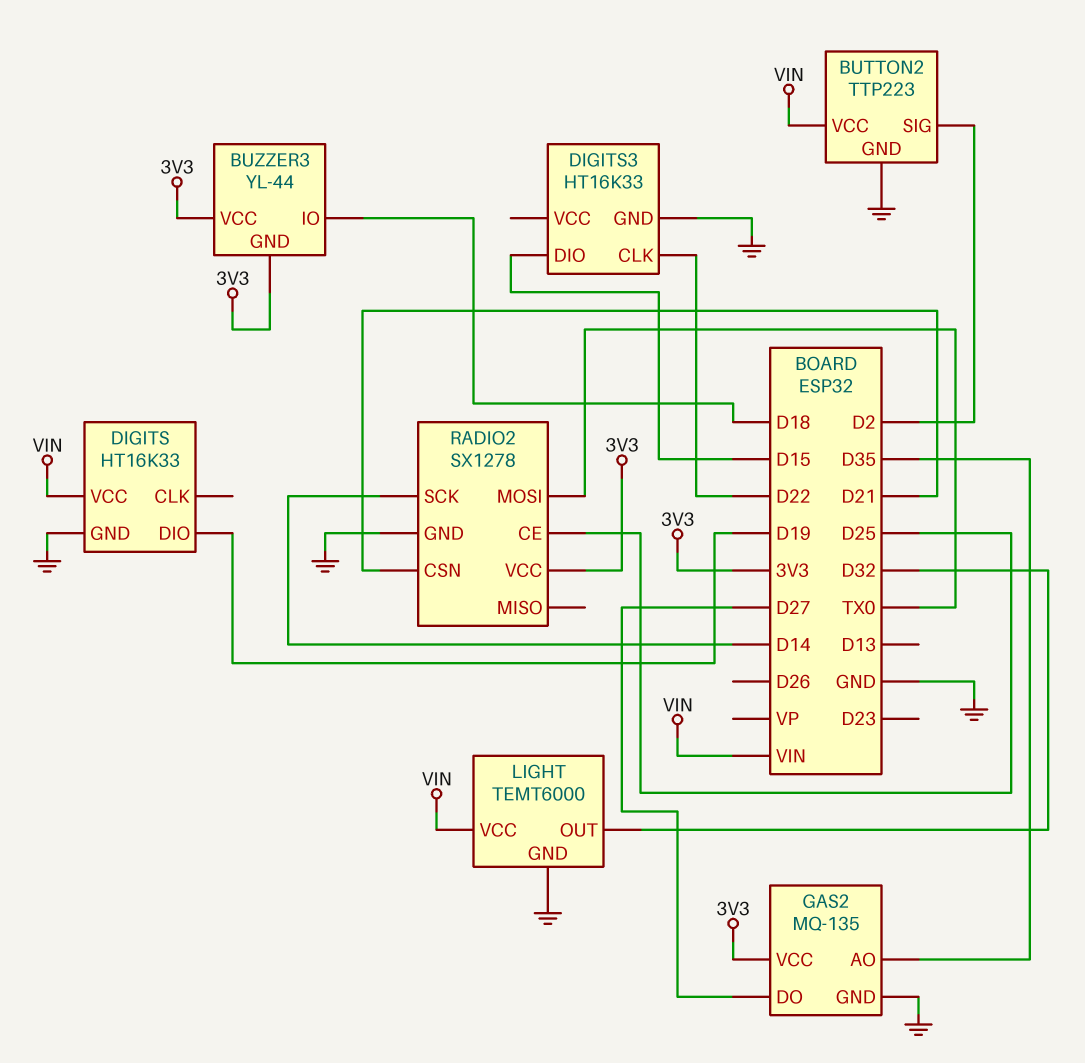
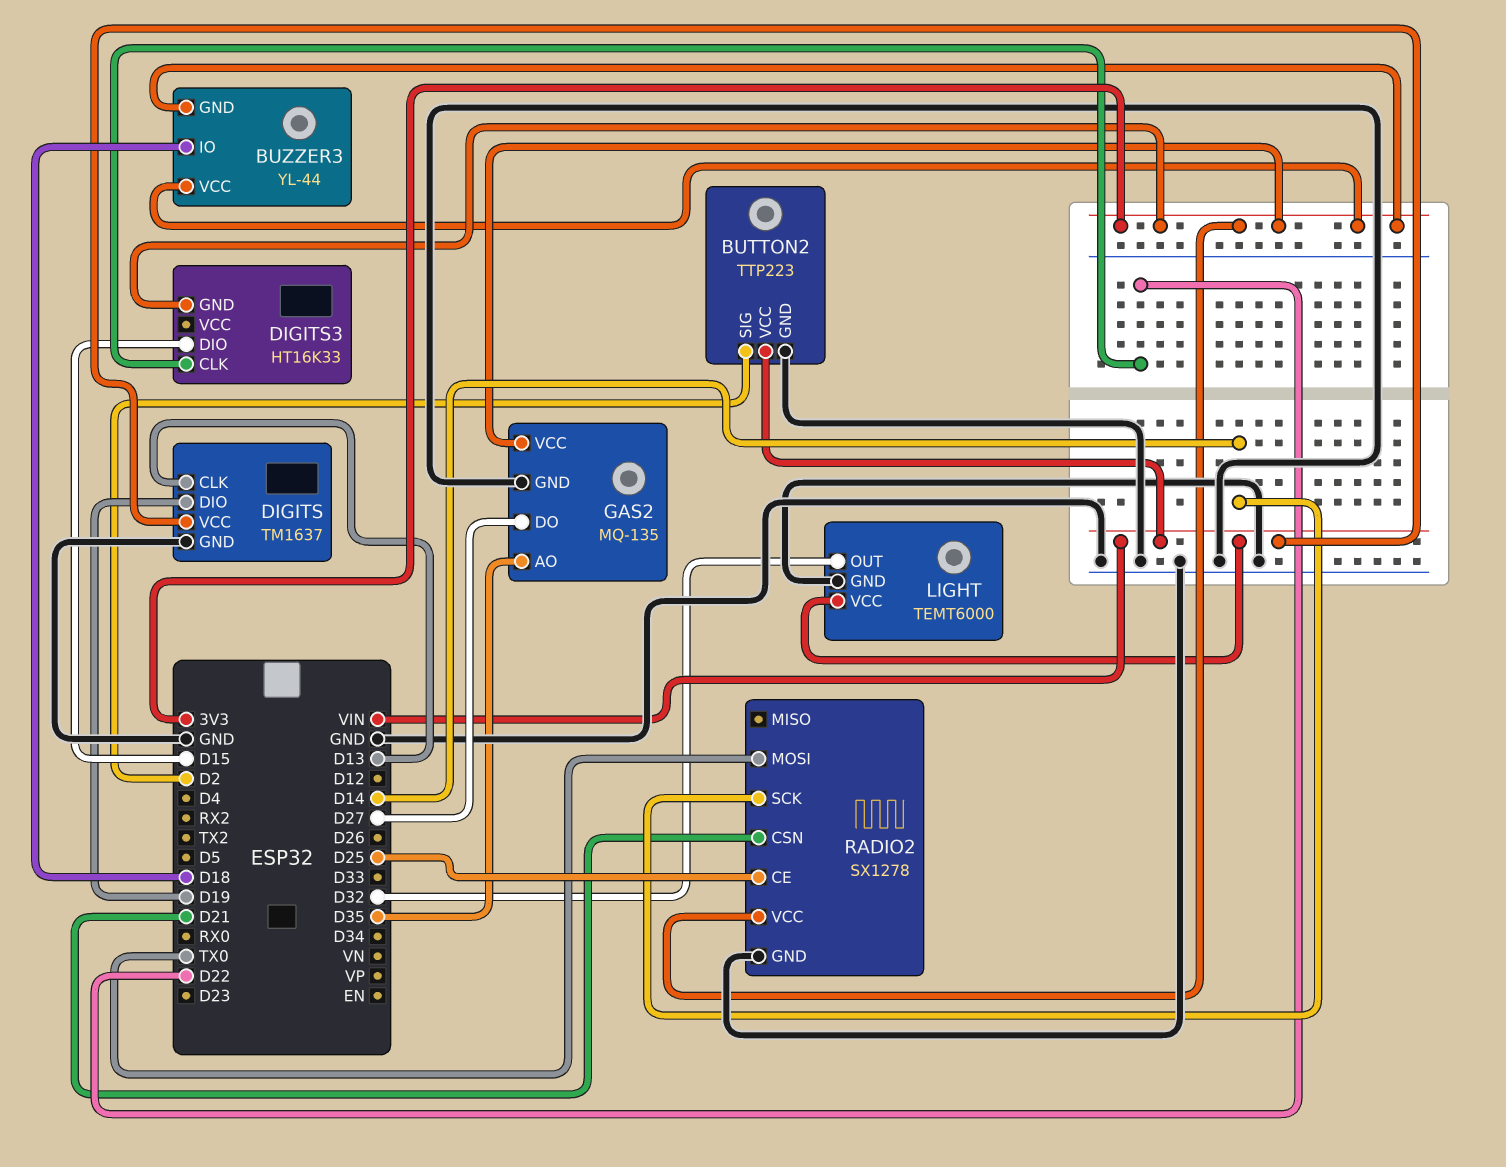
DIGITS: HT16K33 -> TM1637
DIGITS pin CLK: none -> D13
DIGITS3 pin GND: GND -> 3V3

